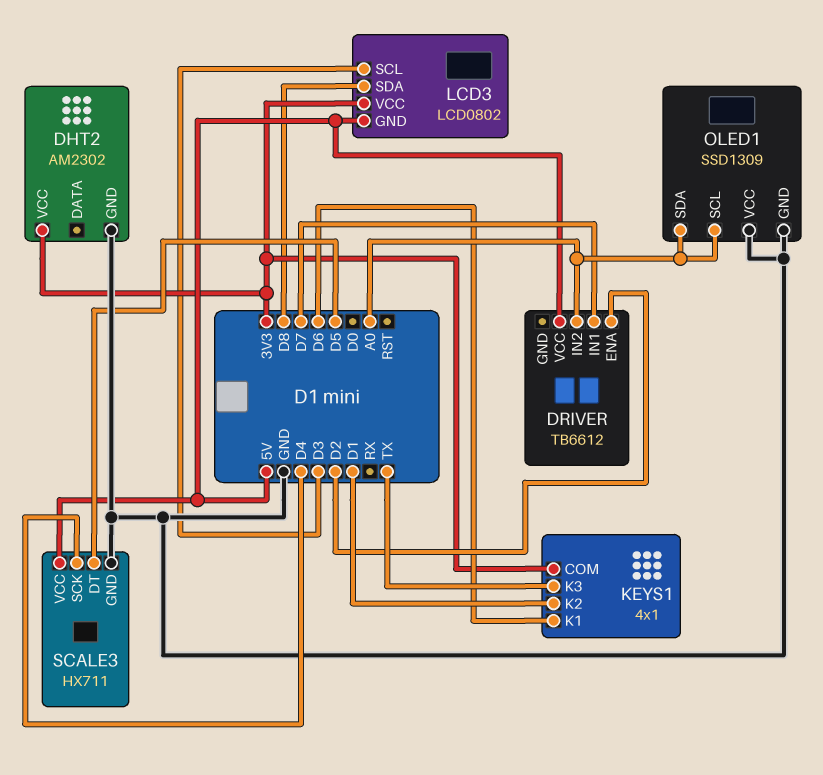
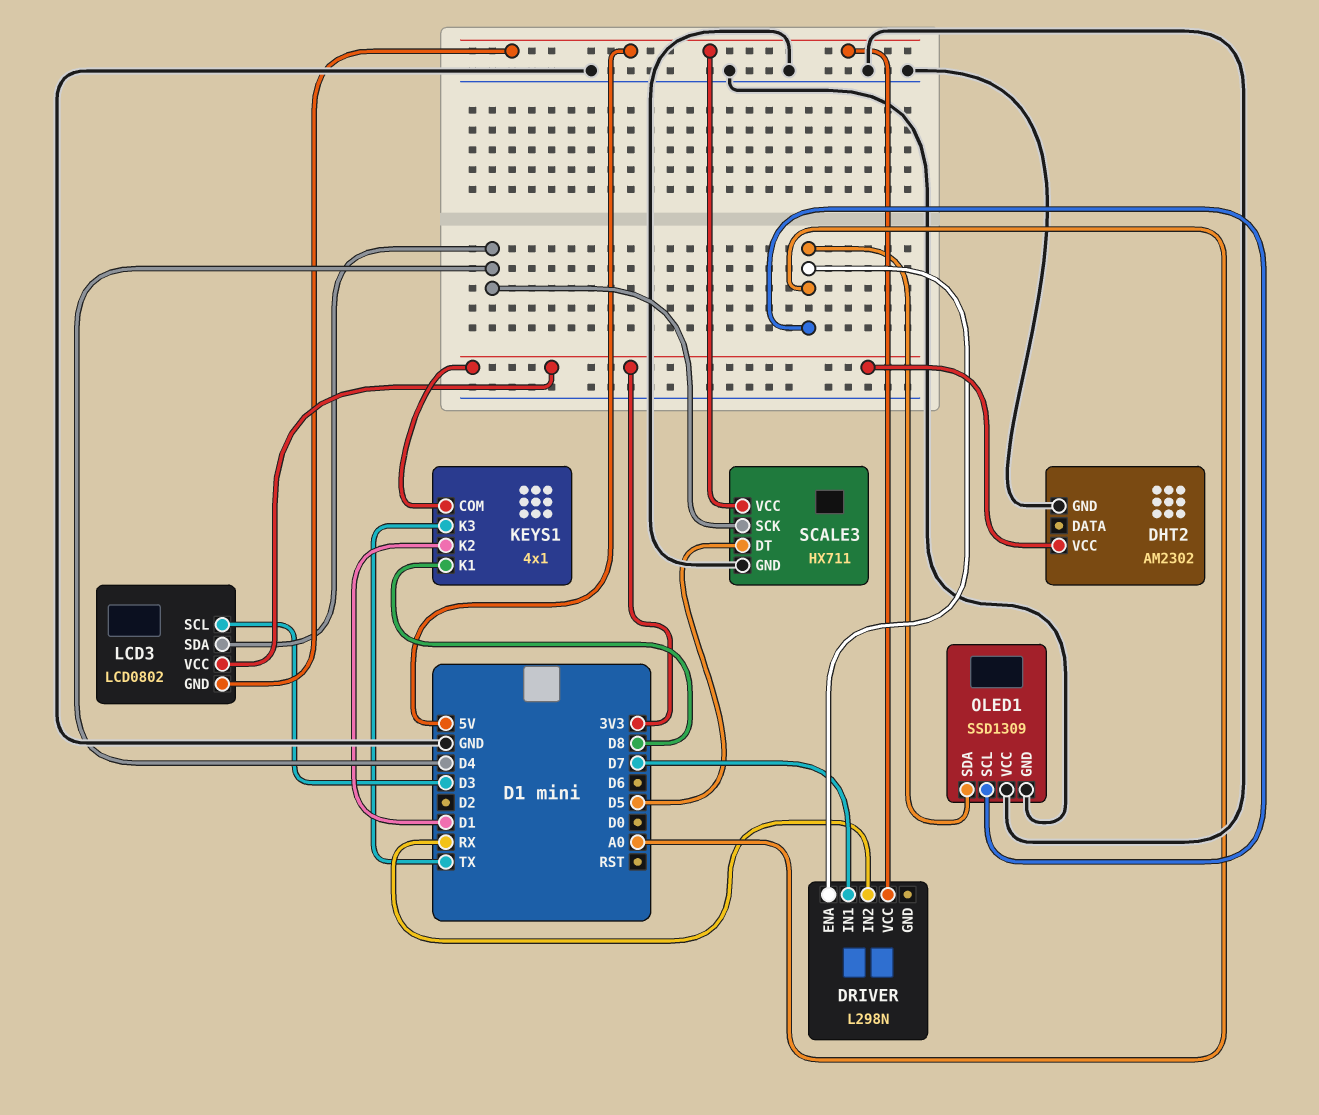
DRIVER: TB6612 -> L298N
DRIVER pin ENA: D2 -> A0
DRIVER pin IN2: A0 -> RX
KEYS1 pin K1: D6 -> D8
LCD3 pin SDA: D8 -> D4

